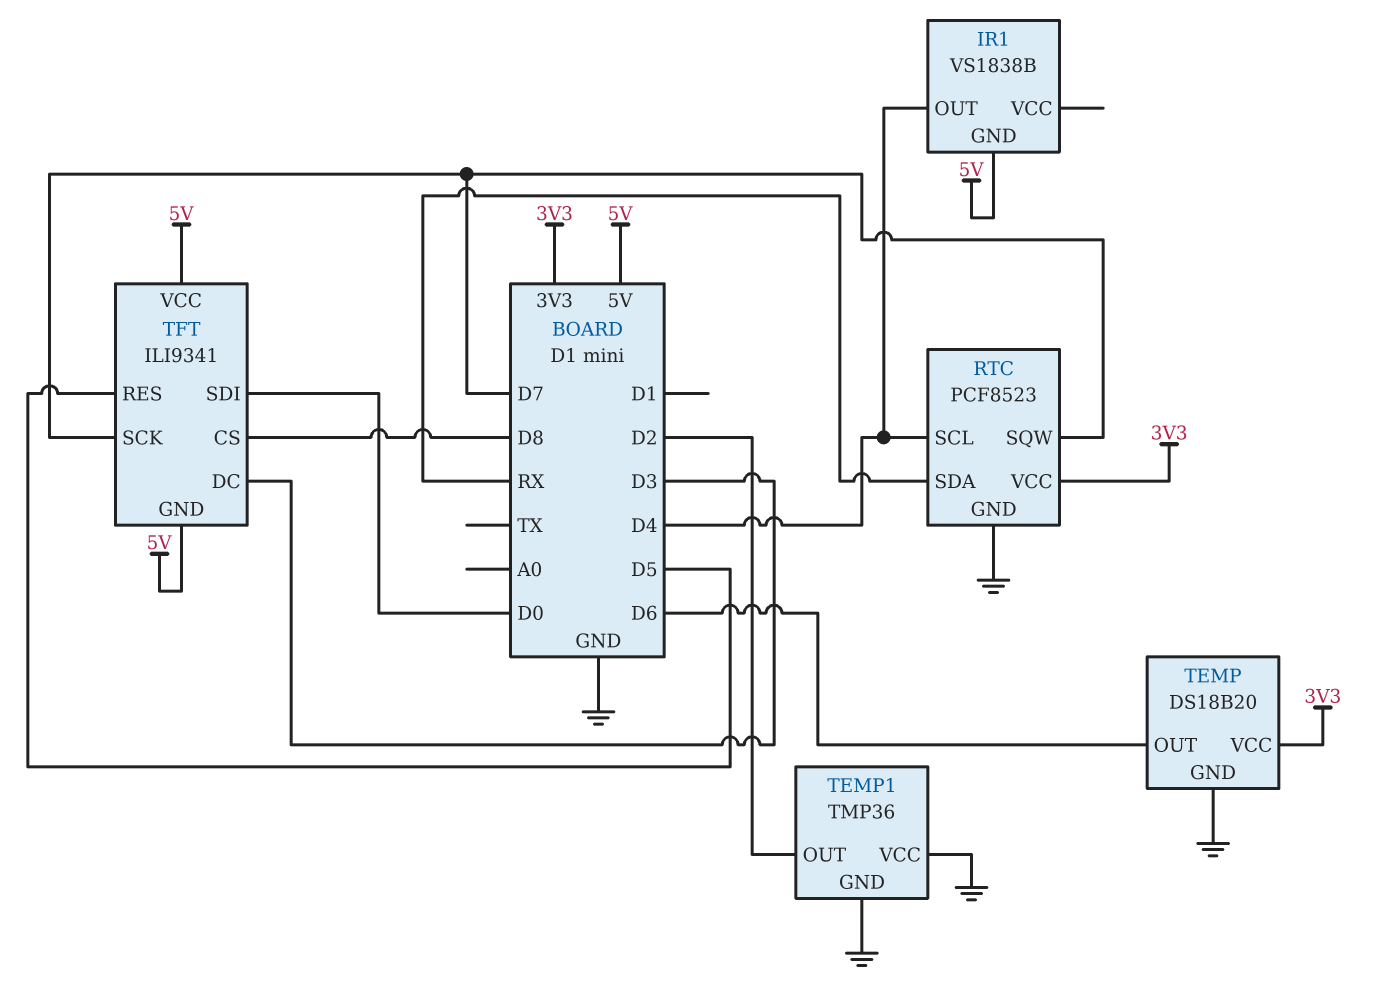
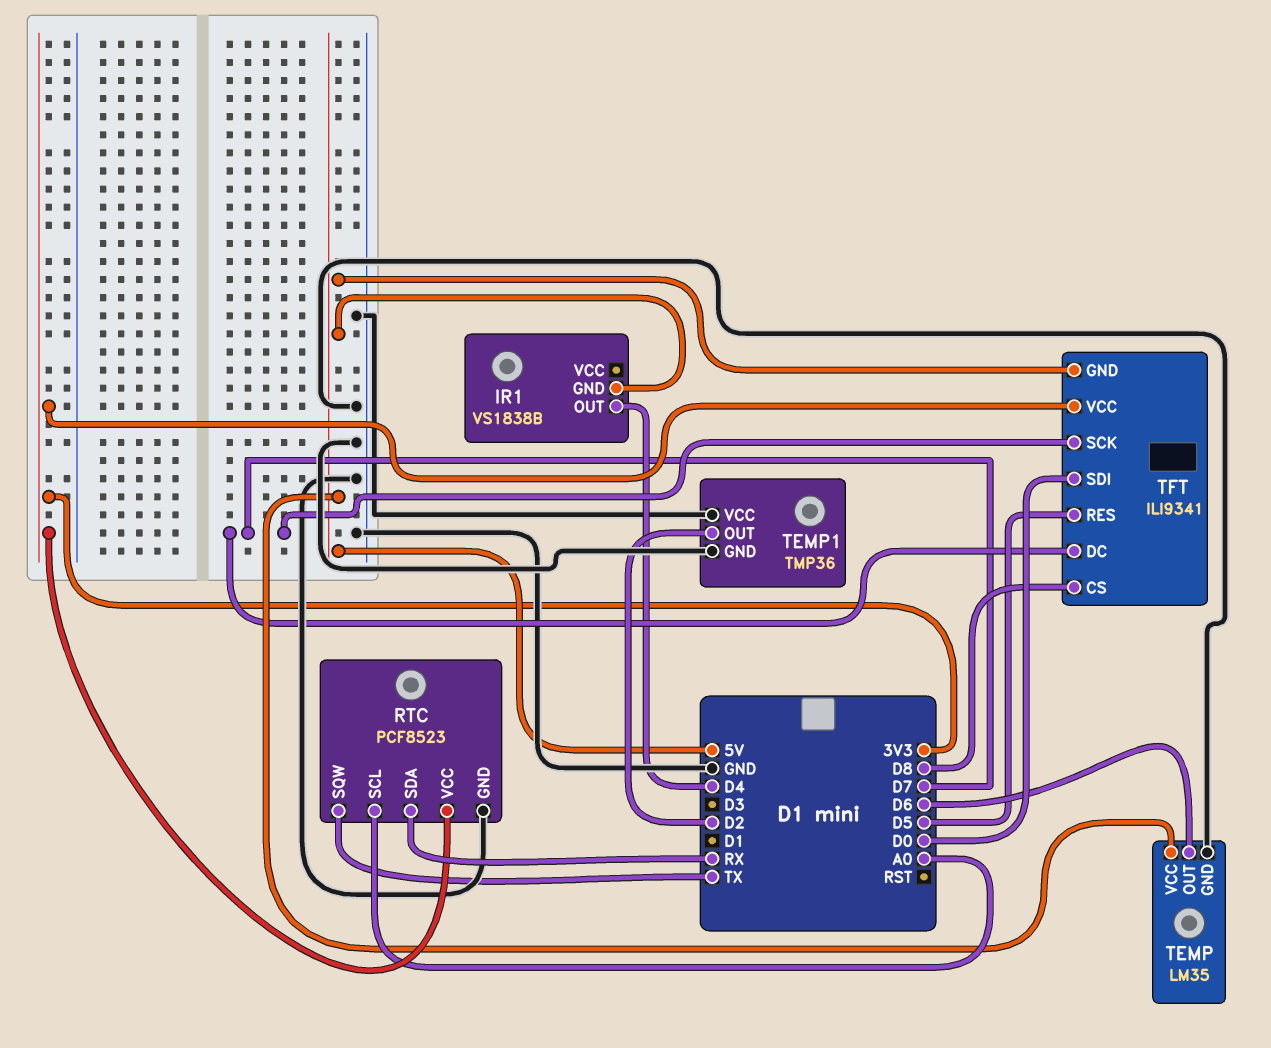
RTC pin SCL: D4 -> A0
RTC pin SQW: D7 -> TX
TEMP: DS18B20 -> LM35
TEMP pin VCC: 3V3 -> 5V
TFT pin DC: D3 -> D7
TFT pin VCC: 5V -> 3V3

